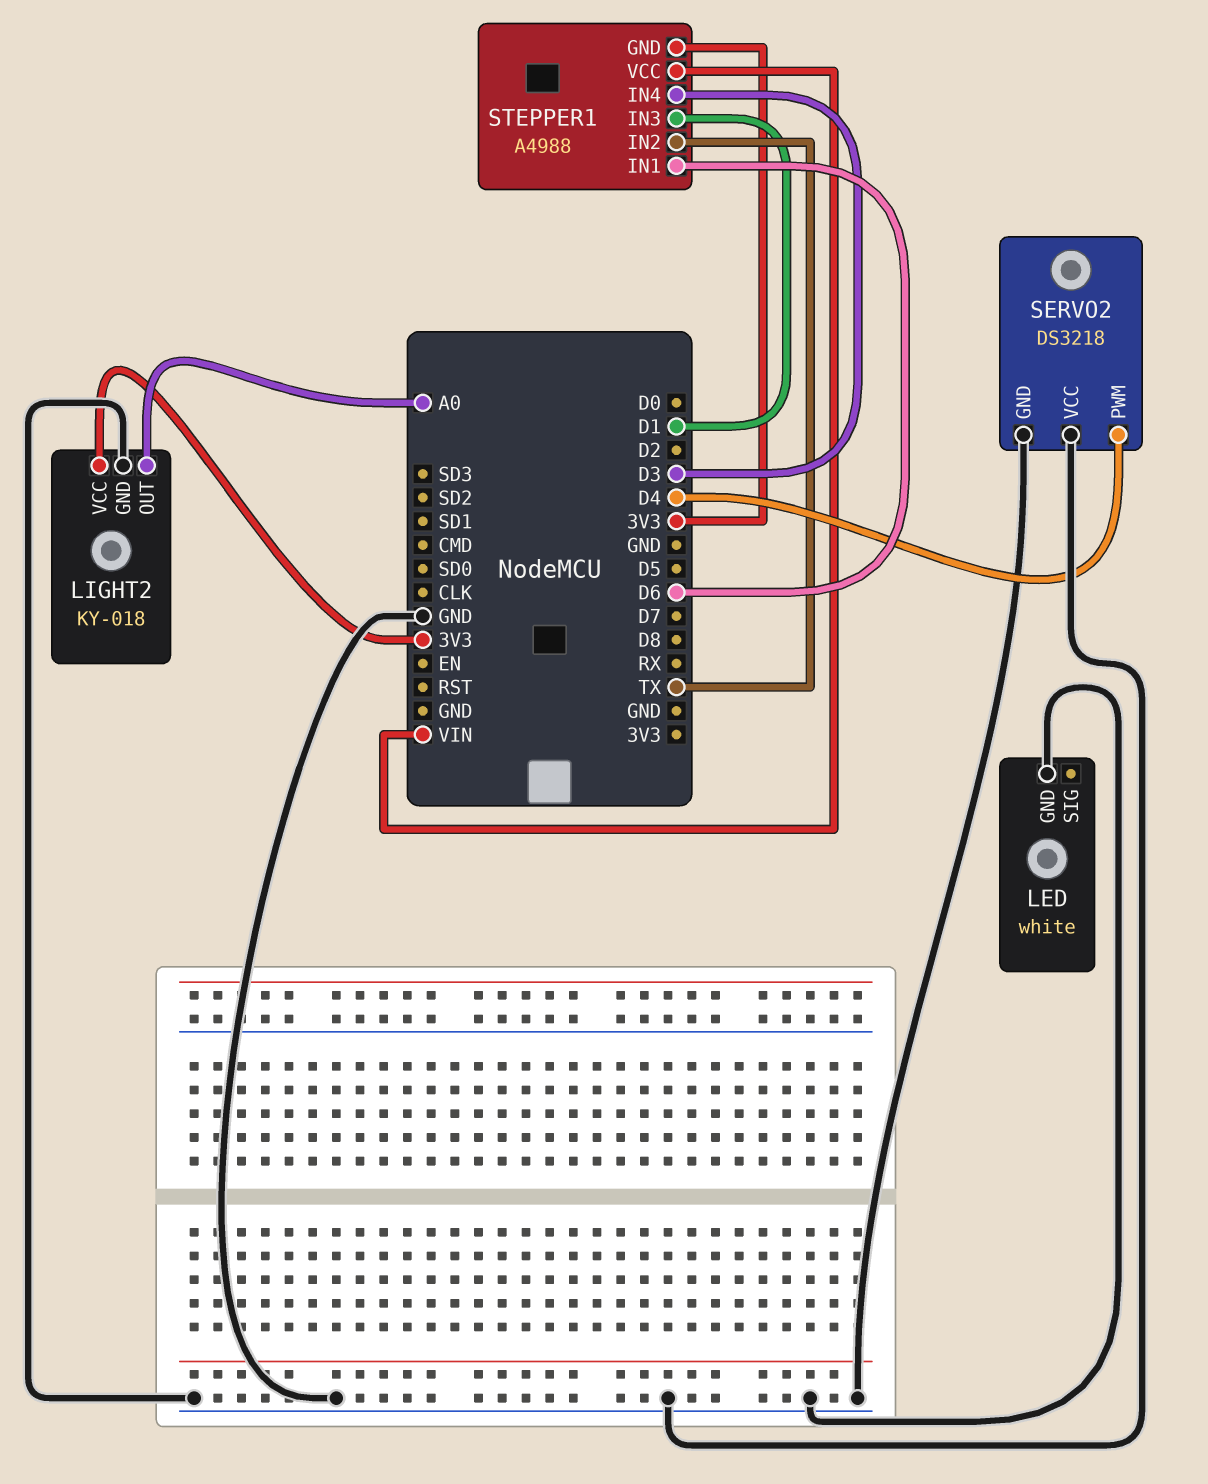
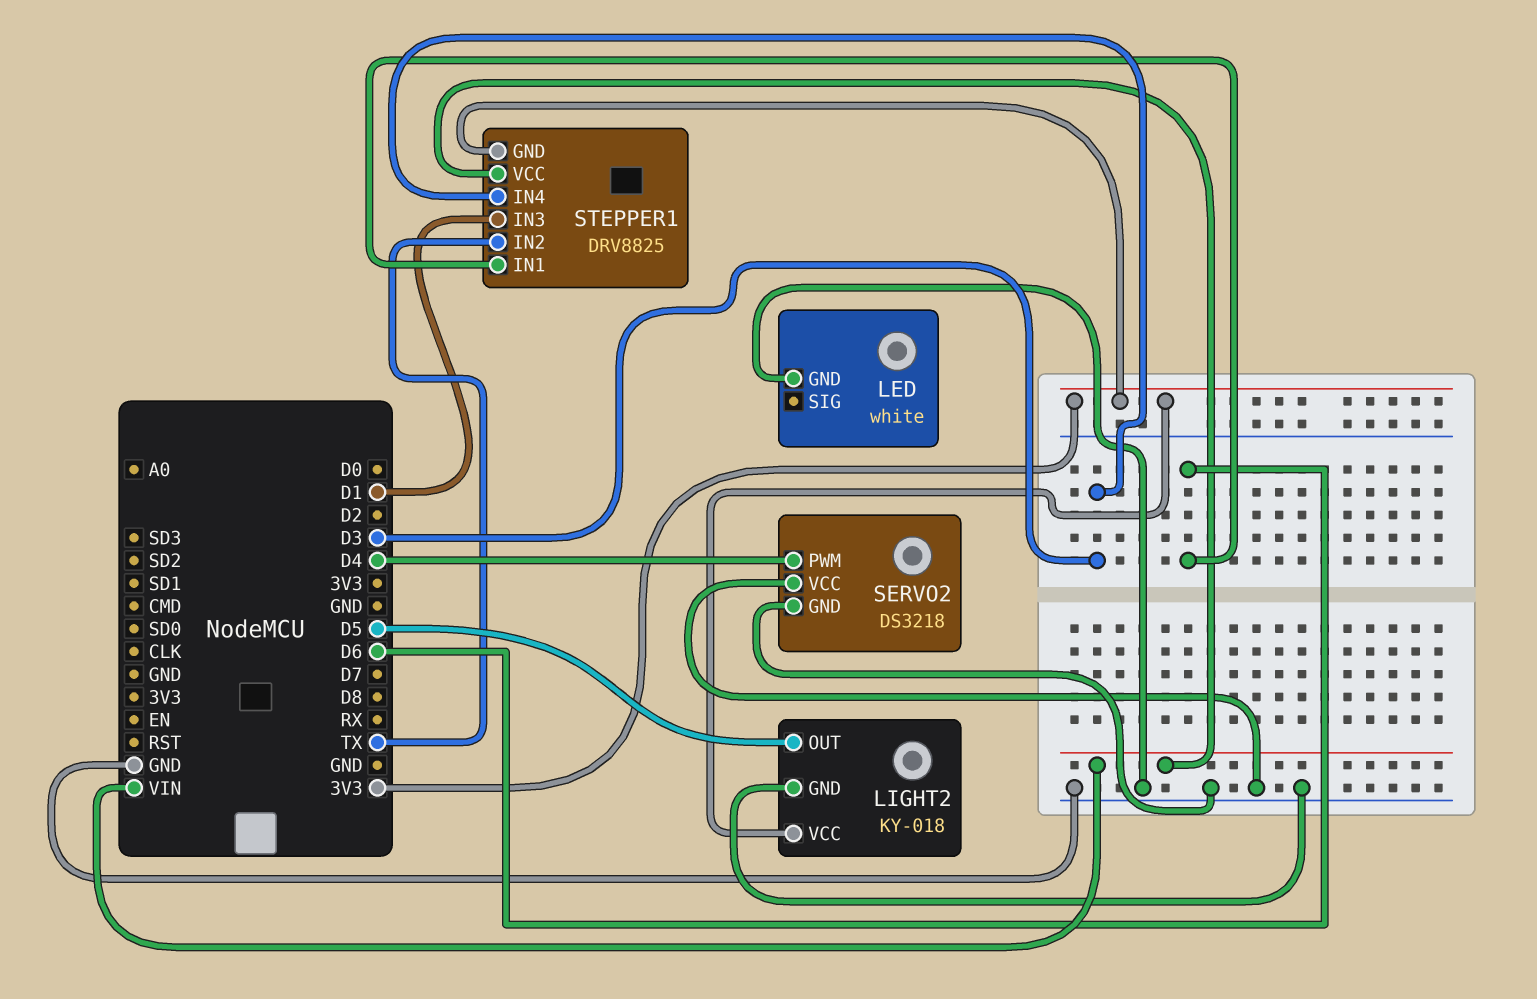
LIGHT2 pin OUT: A0 -> D5
STEPPER1: A4988 -> DRV8825

